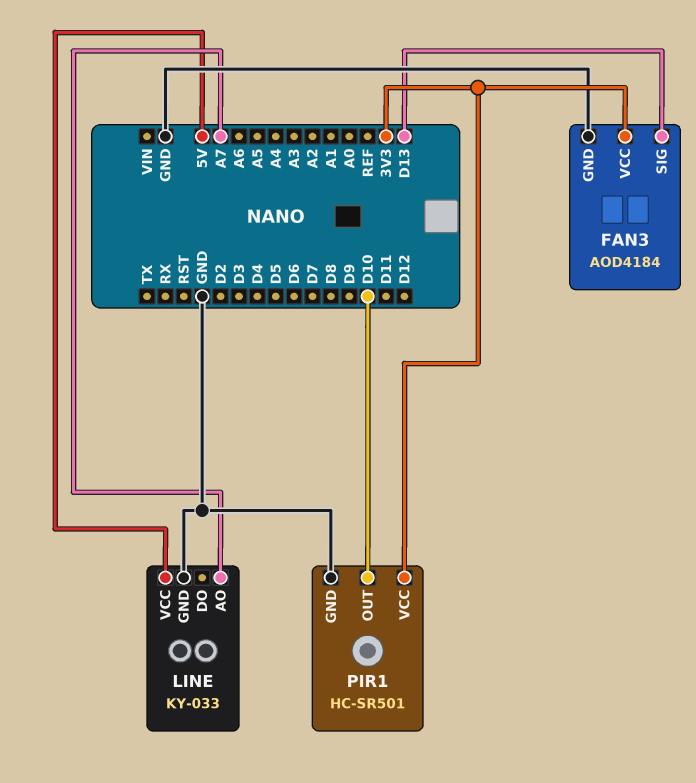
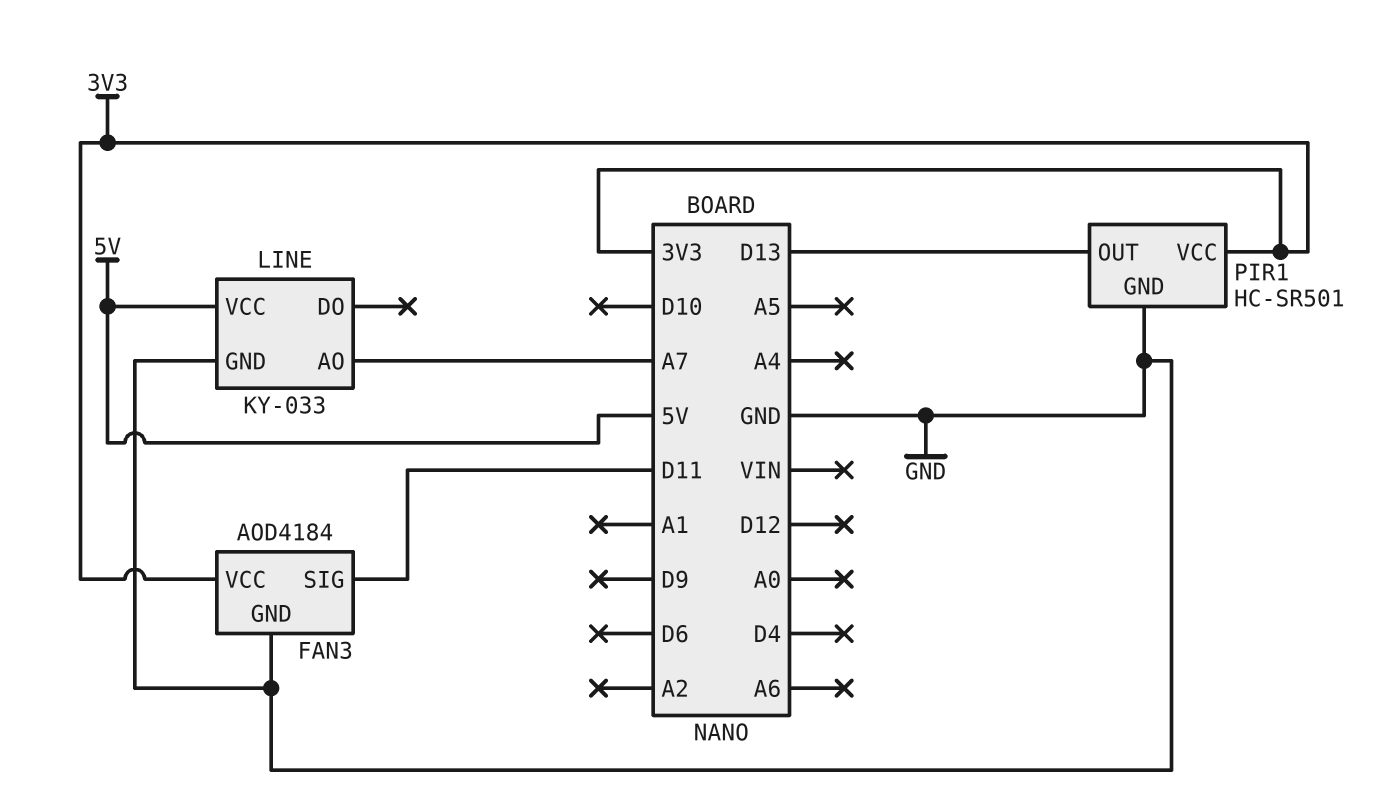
FAN3 pin SIG: D13 -> D11
PIR1 pin OUT: D10 -> D13

